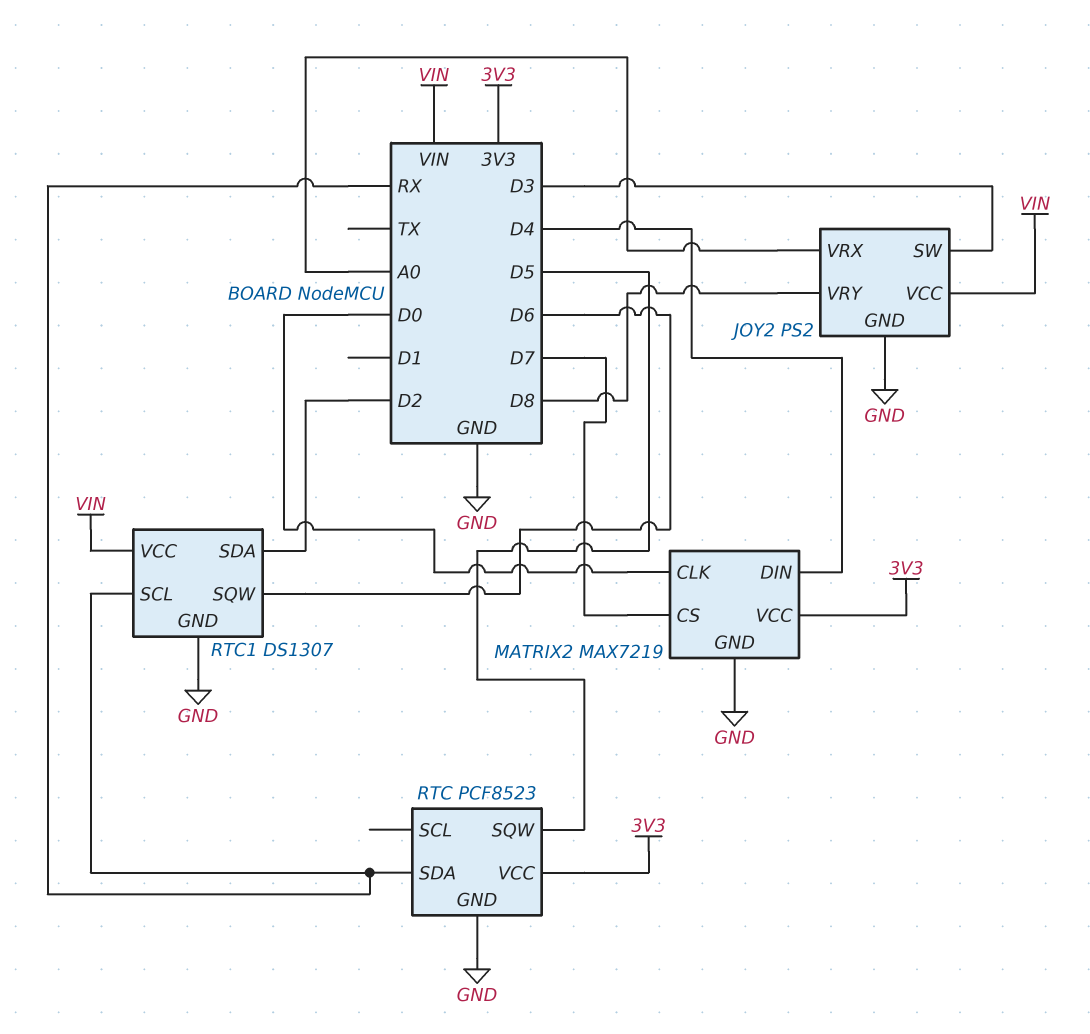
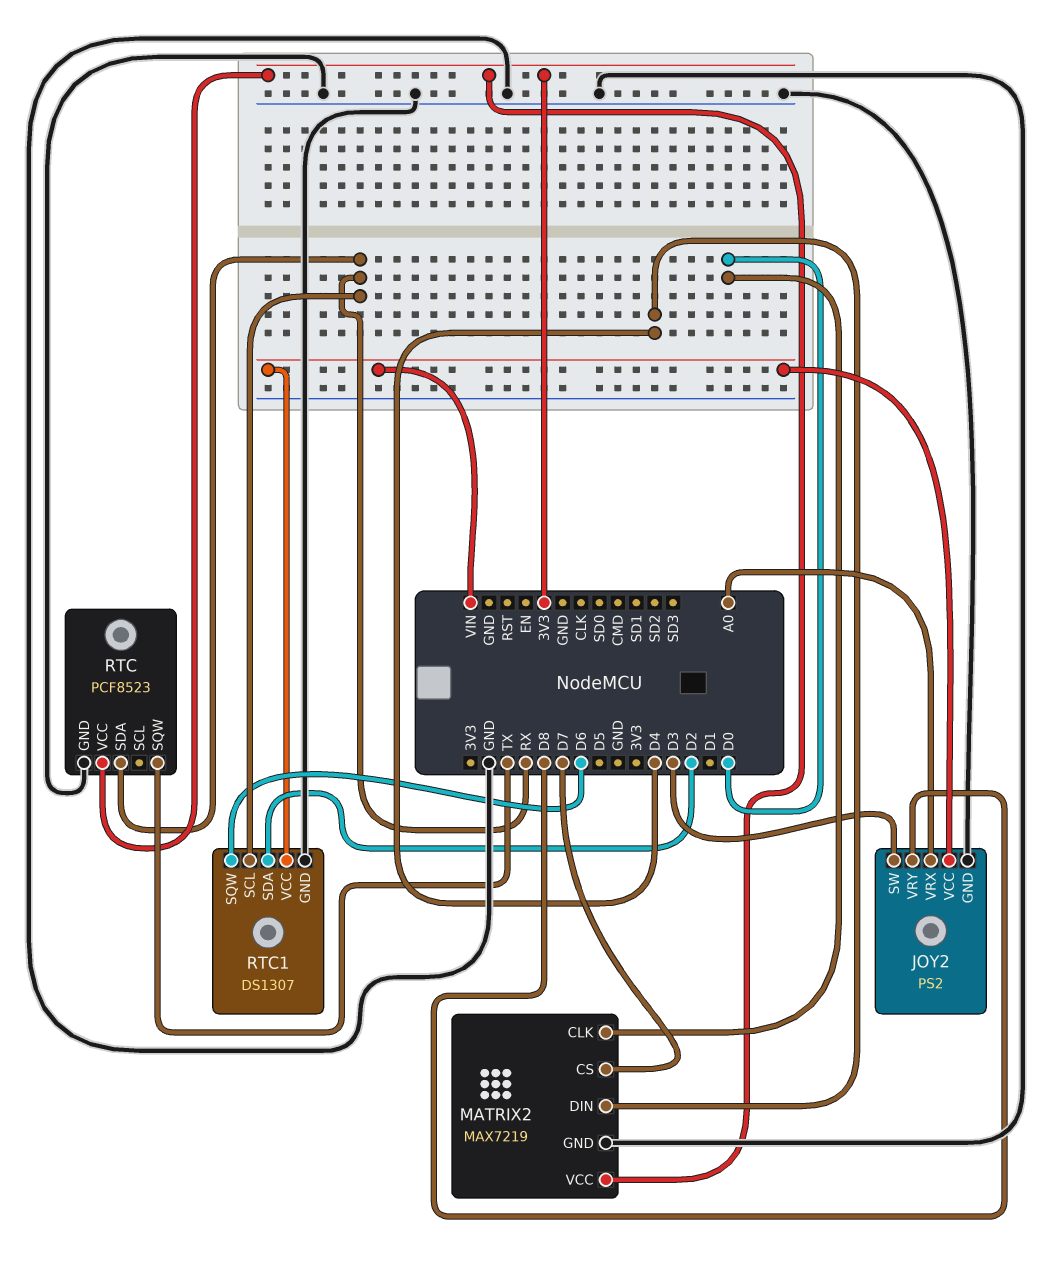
RTC pin SQW: D5 -> TX

